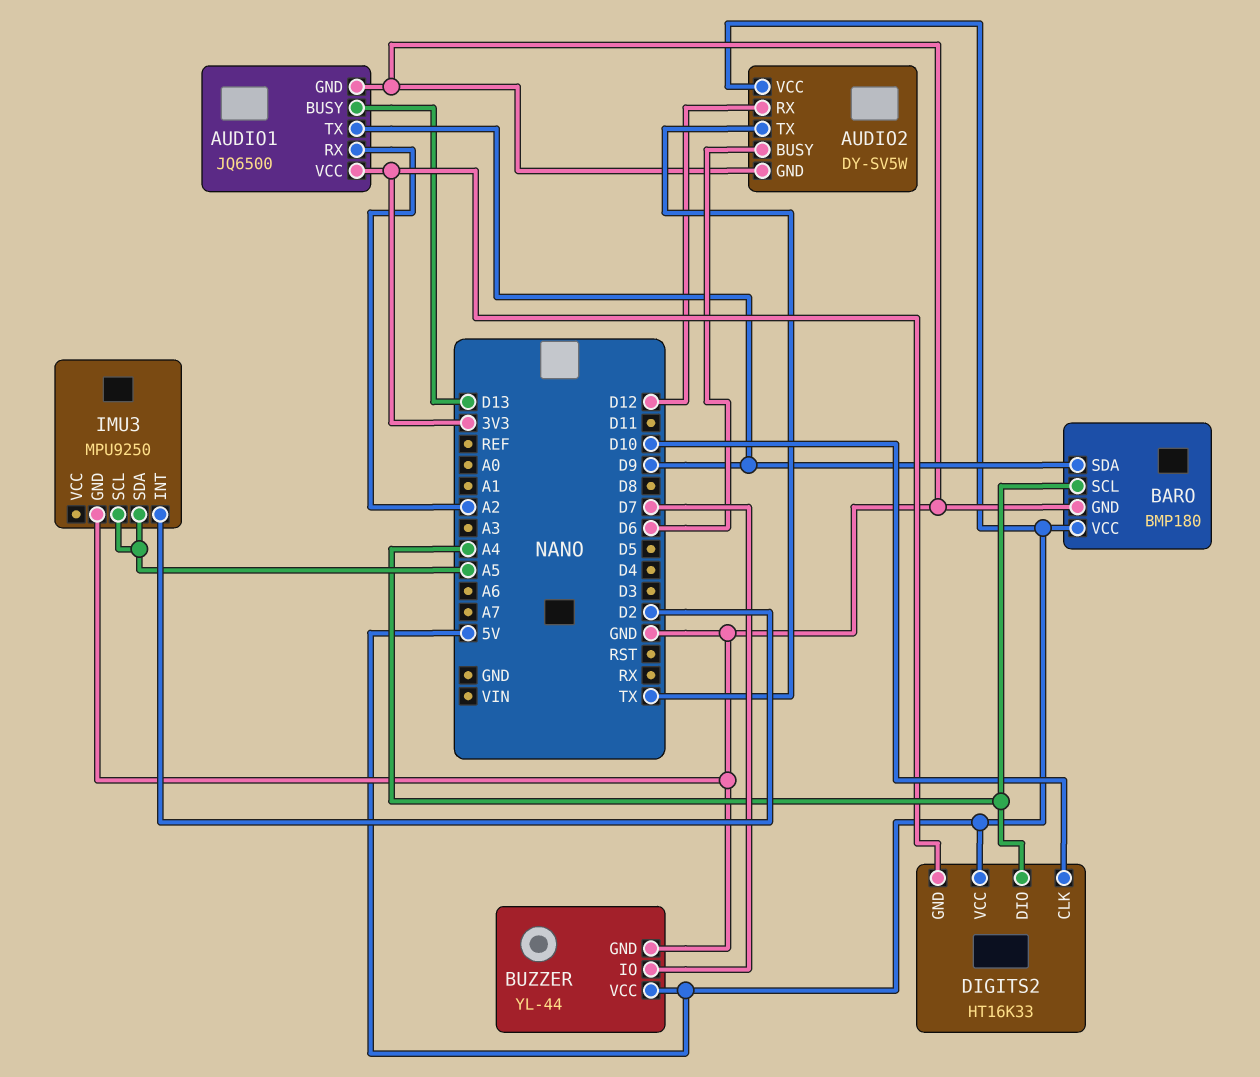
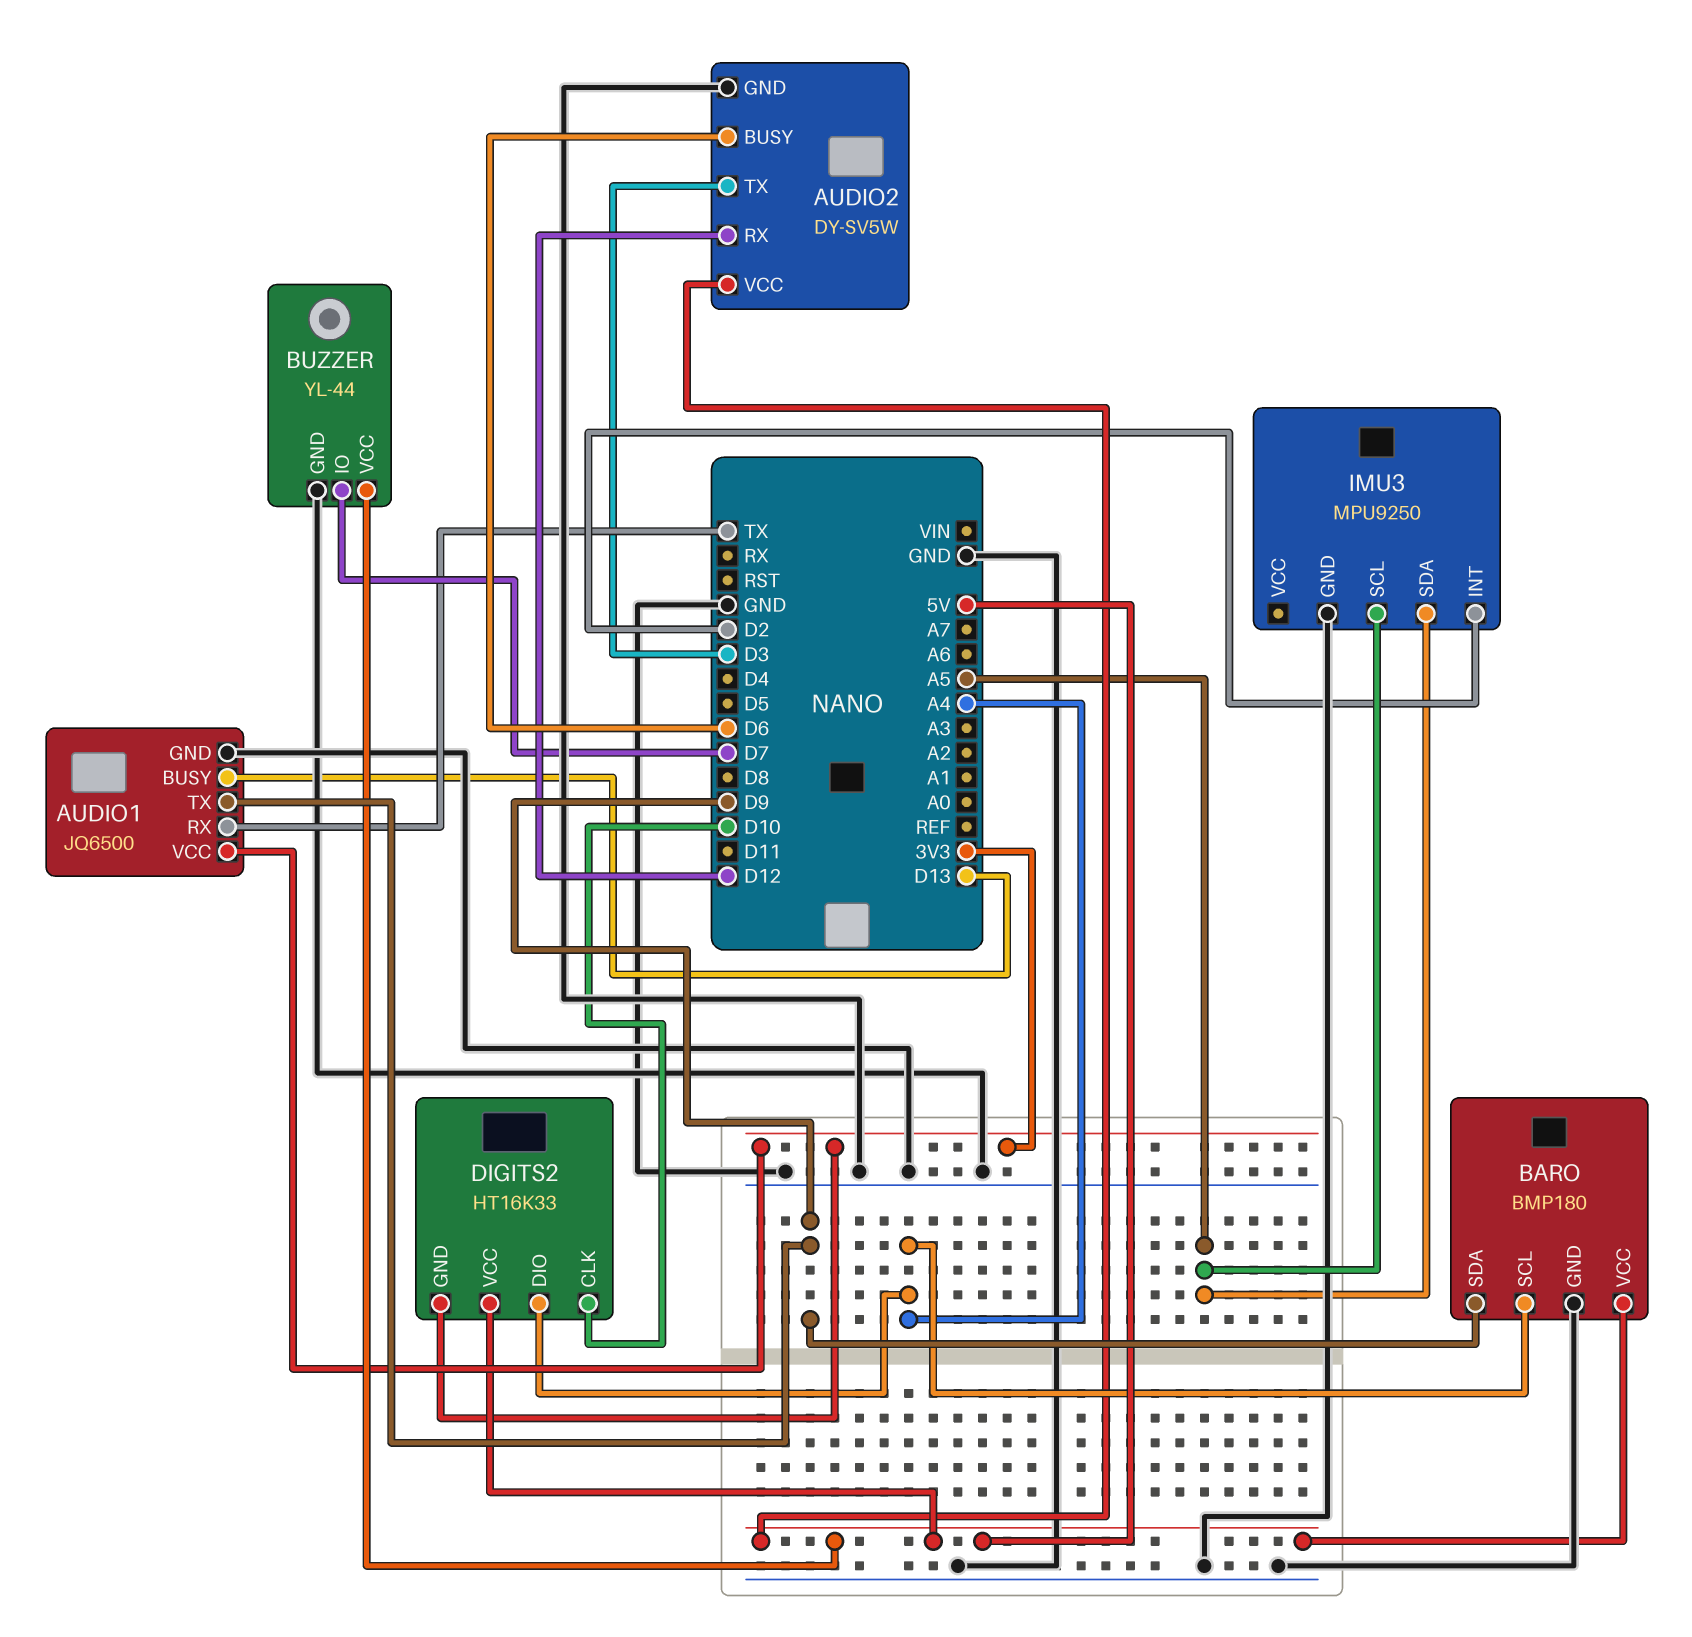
AUDIO1 pin RX: A2 -> TX
AUDIO2 pin TX: TX -> D3

